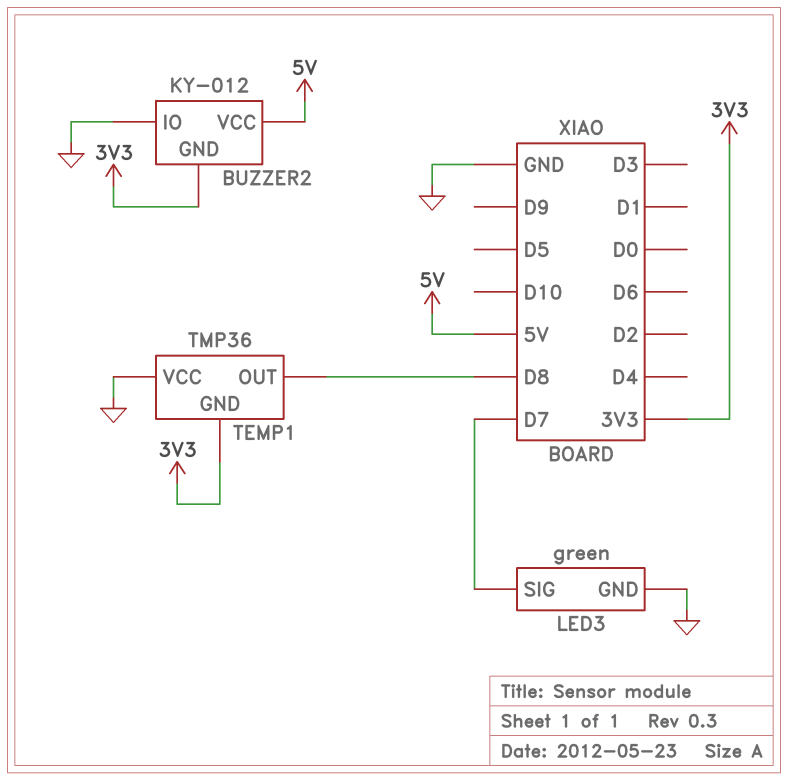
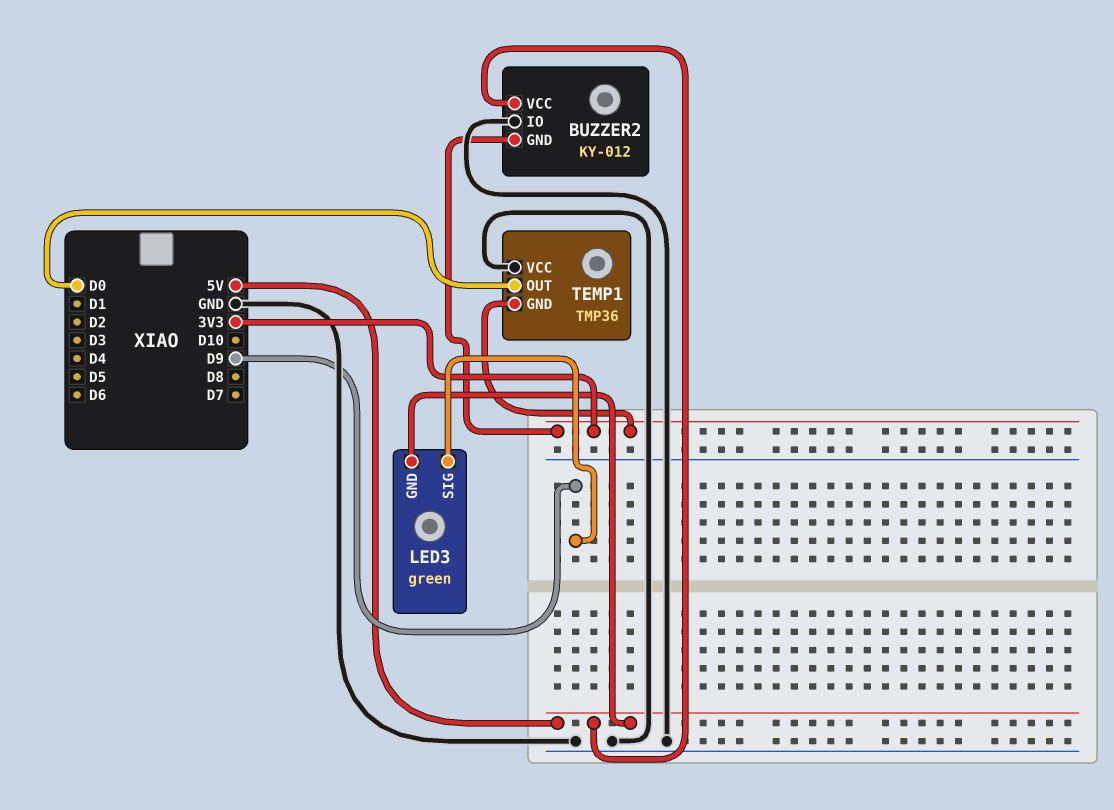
LED3 pin GND: GND -> 5V
LED3 pin SIG: D7 -> D9
TEMP1 pin OUT: D8 -> D0

